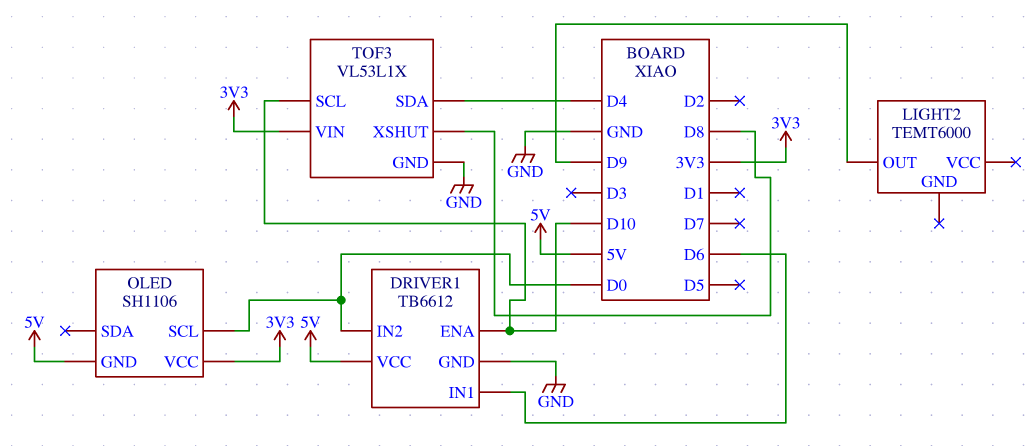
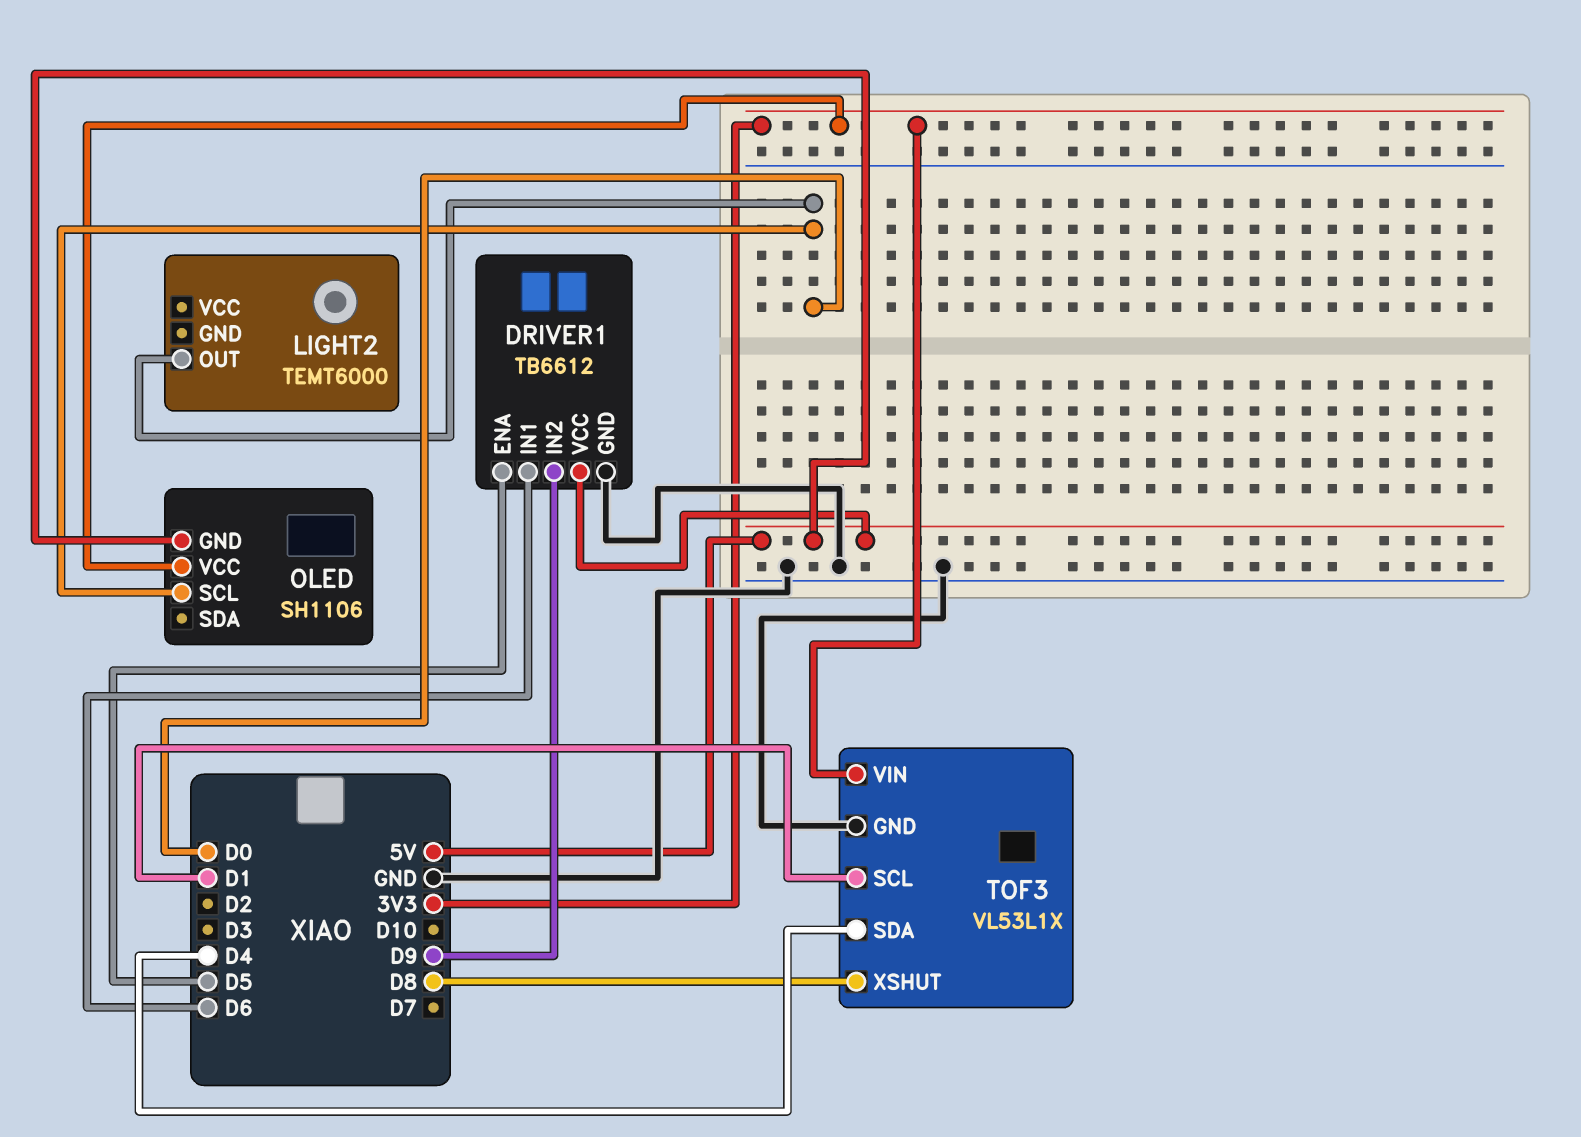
DRIVER1 pin ENA: D10 -> D5
DRIVER1 pin IN2: D0 -> D9
LIGHT2 pin OUT: D9 -> D0
TOF3 pin SCL: D10 -> D1

